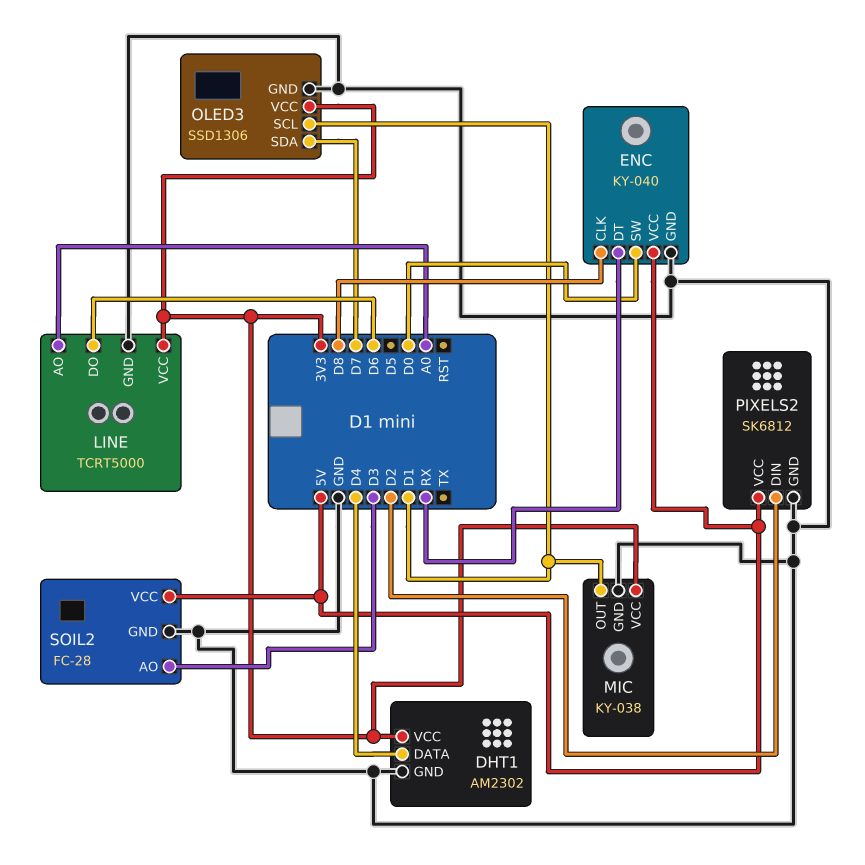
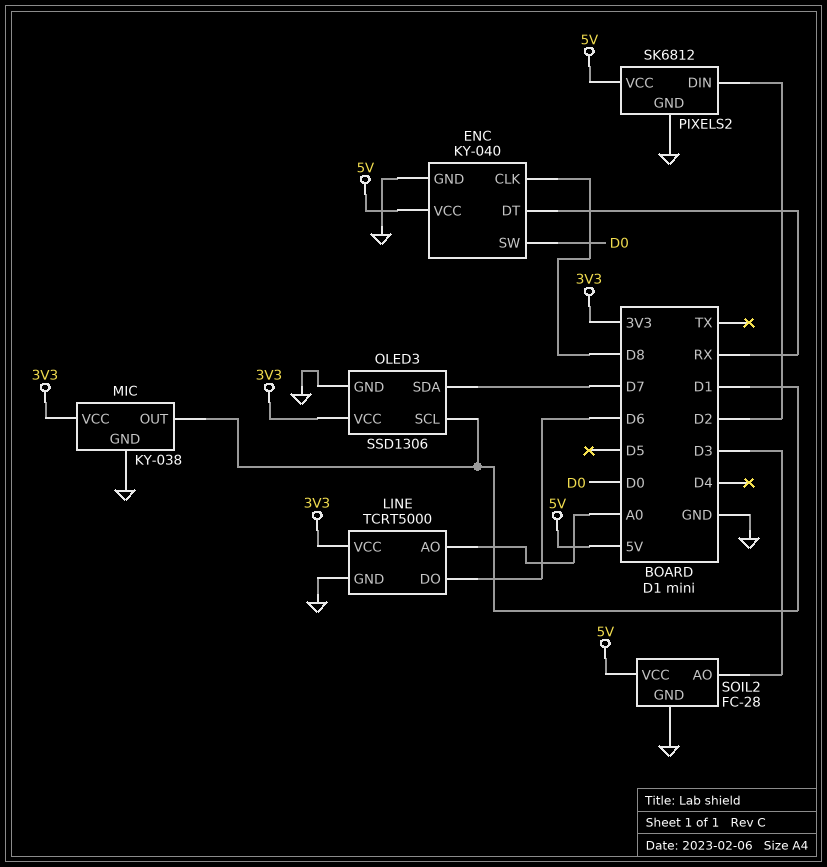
DHT1: AM2302 -> none
DHT1 pin DATA: D4 -> none
DHT1 pin GND: GND -> none
DHT1 pin VCC: 3V3 -> none

